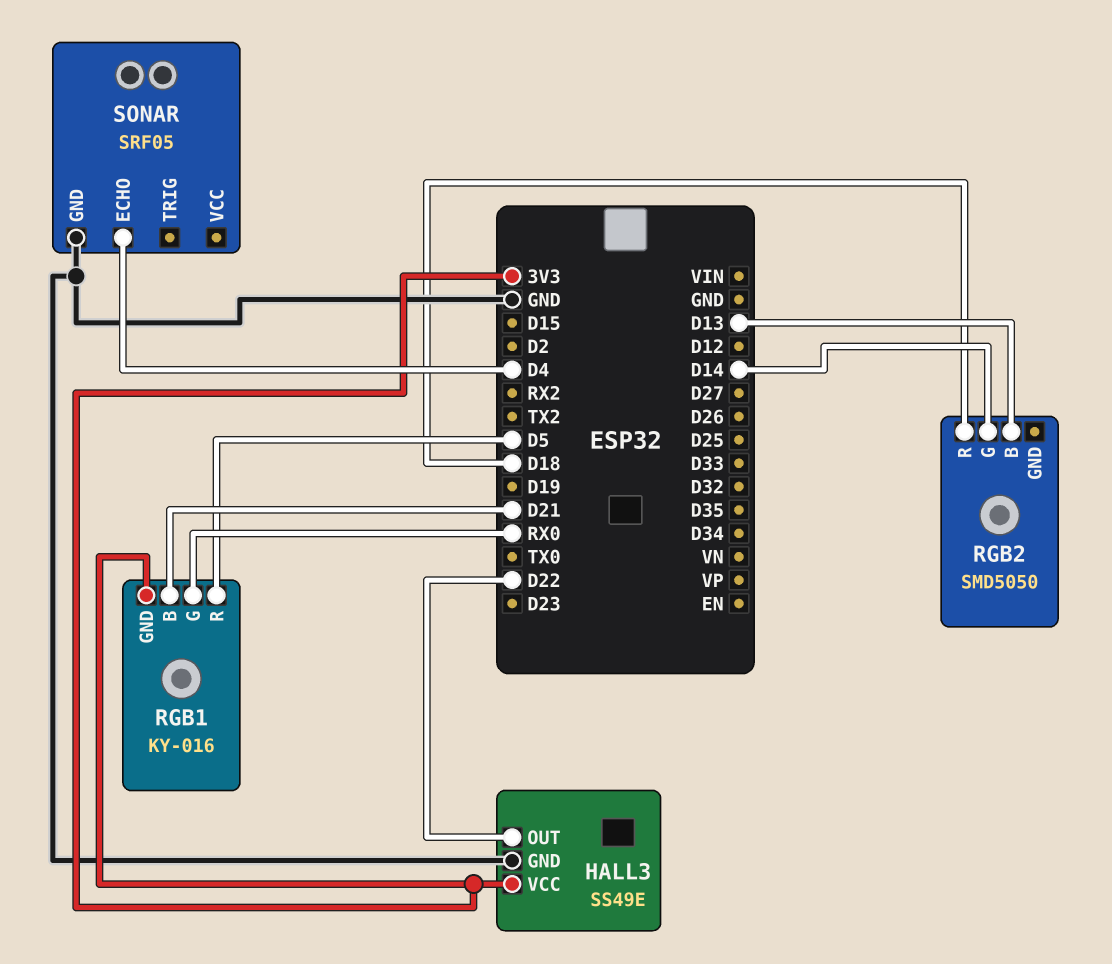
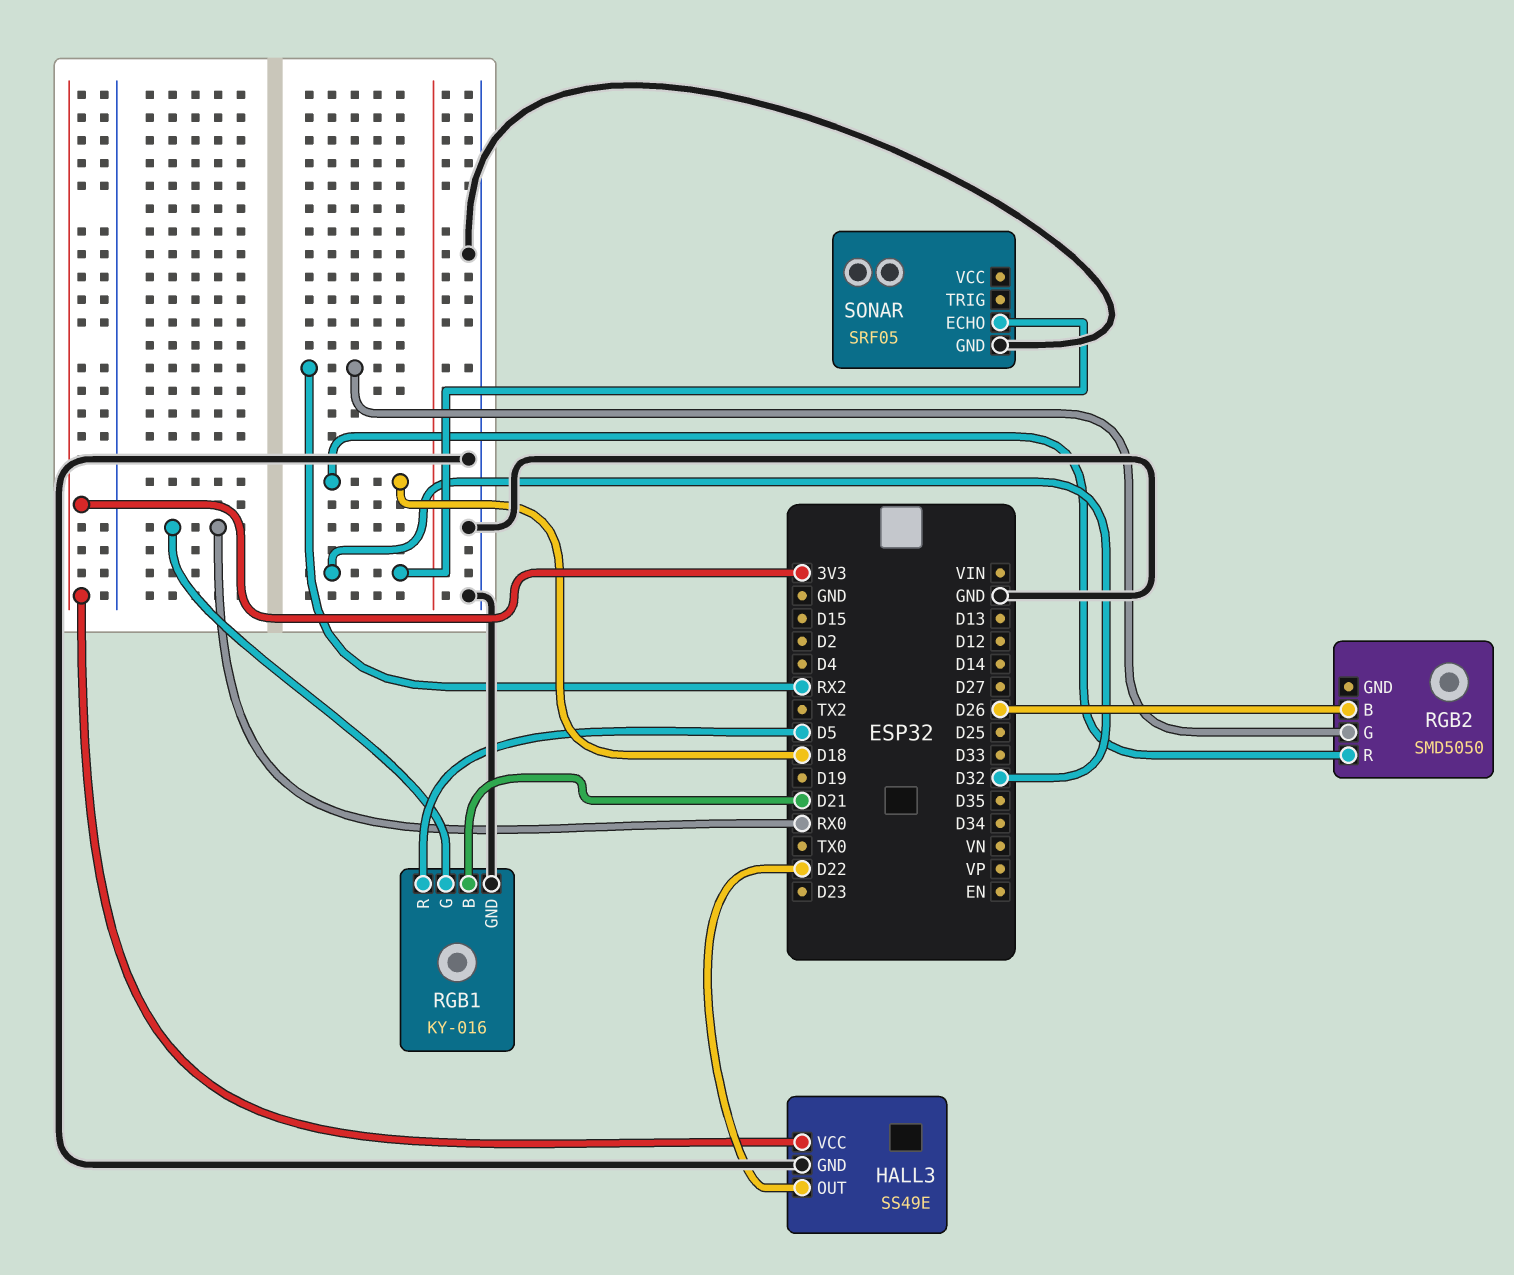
RGB1 pin GND: 3V3 -> GND
RGB2 pin B: D13 -> D26
RGB2 pin G: D14 -> RX2
SONAR pin ECHO: D4 -> D32

